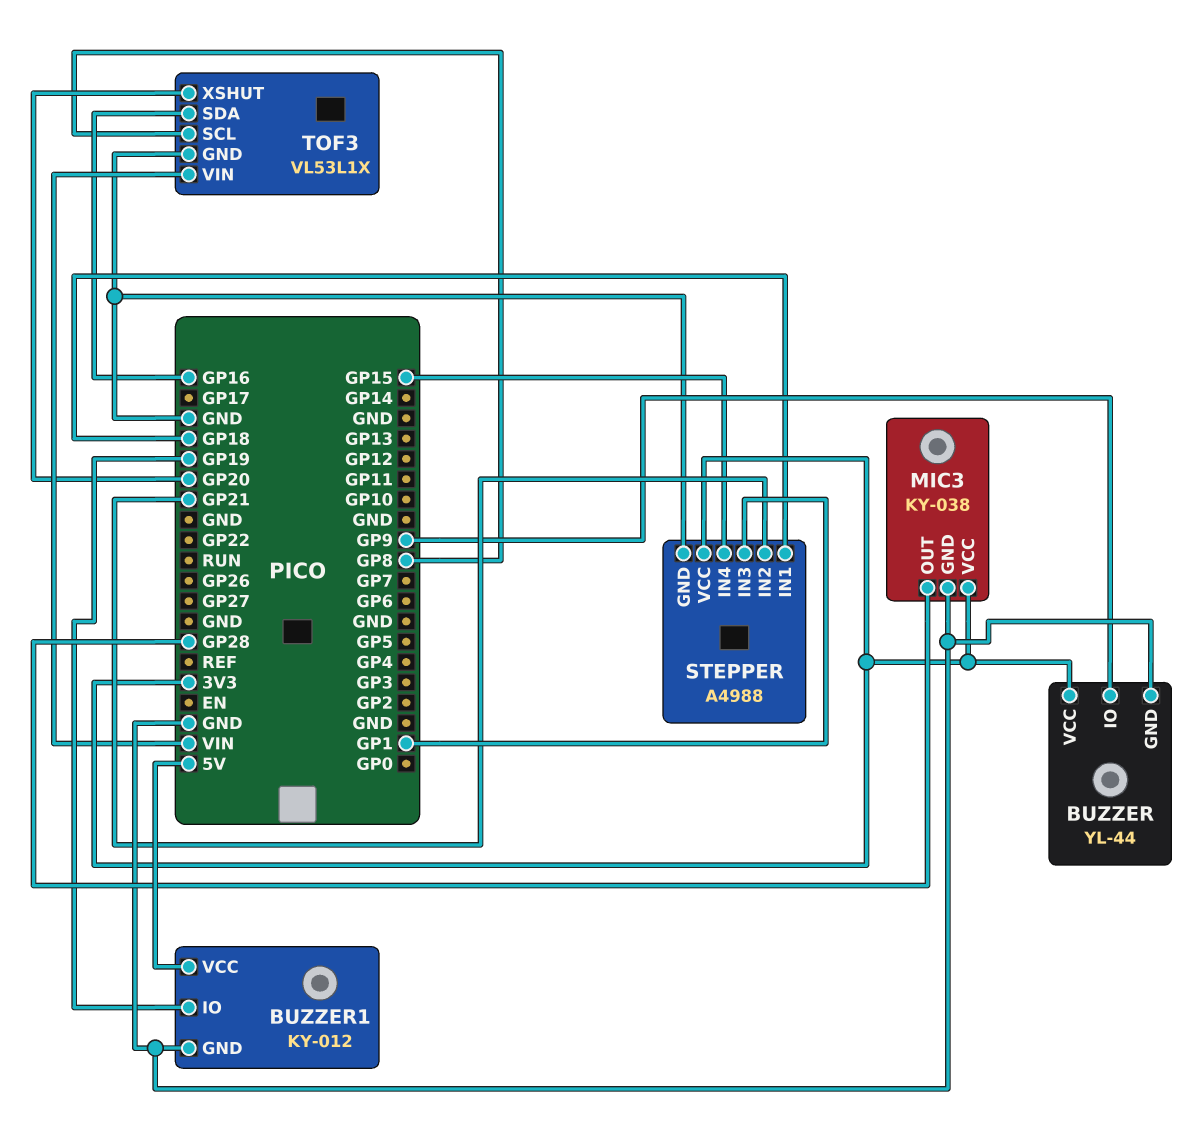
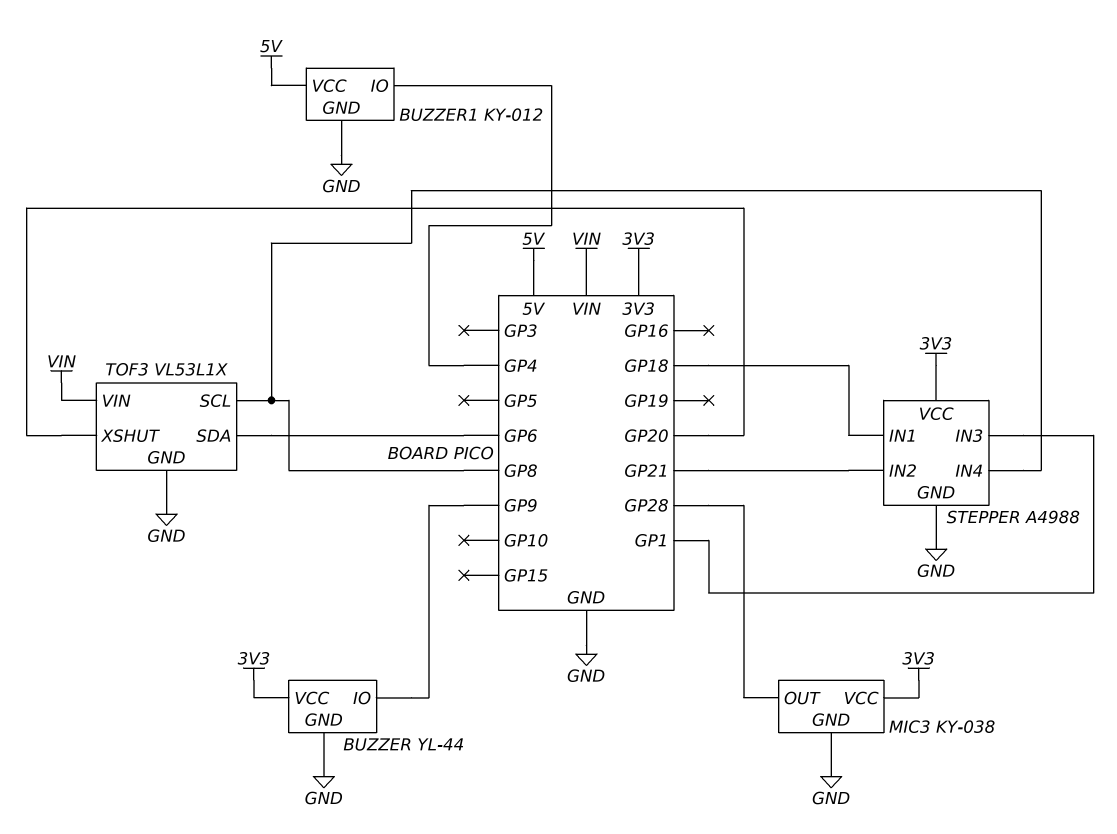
BUZZER1 pin IO: GP19 -> GP4
STEPPER pin IN4: GP15 -> GP8
TOF3 pin SDA: GP16 -> GP6

